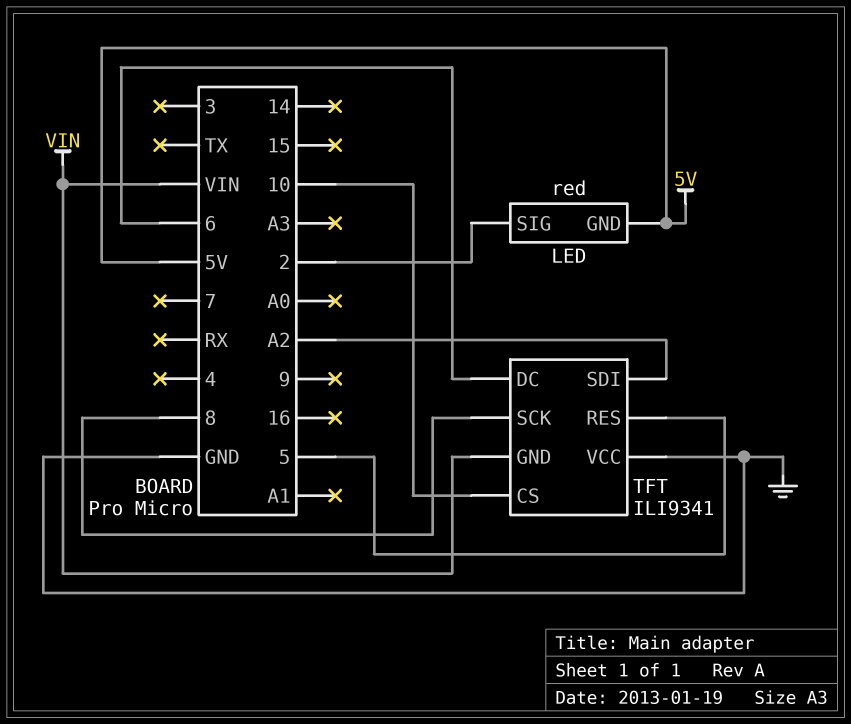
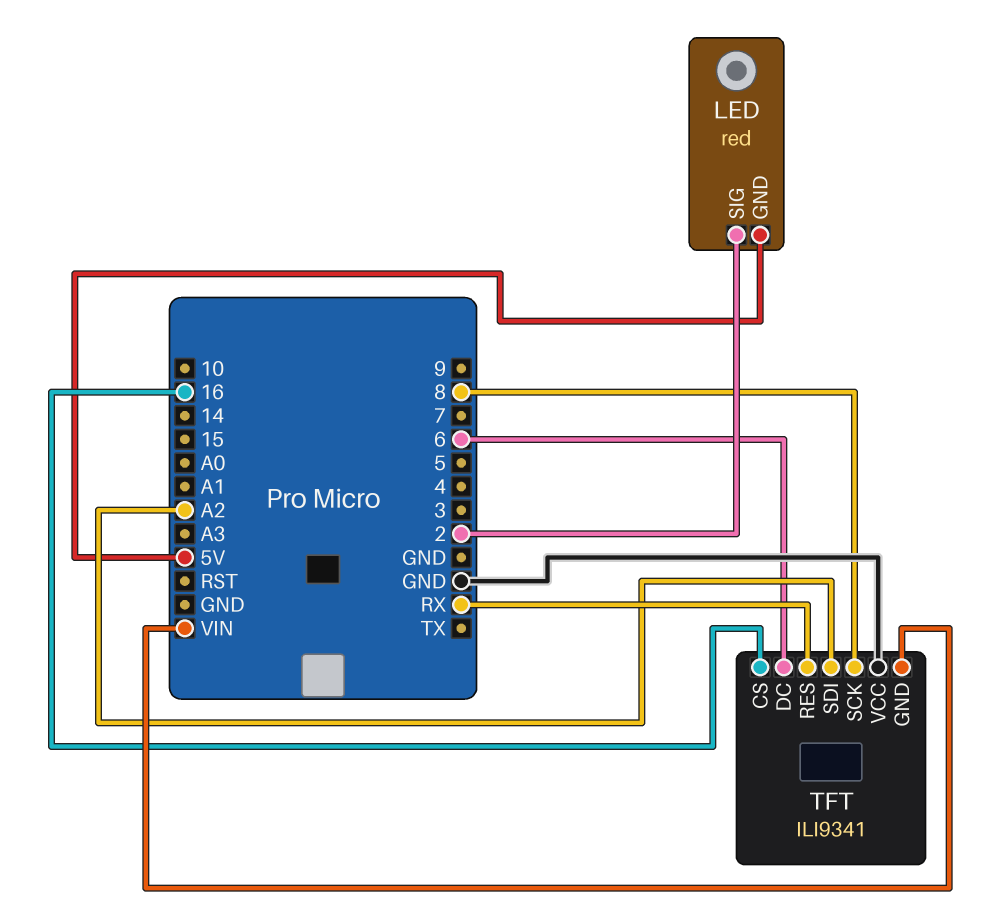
TFT pin CS: 10 -> 16
TFT pin RES: 5 -> RX

